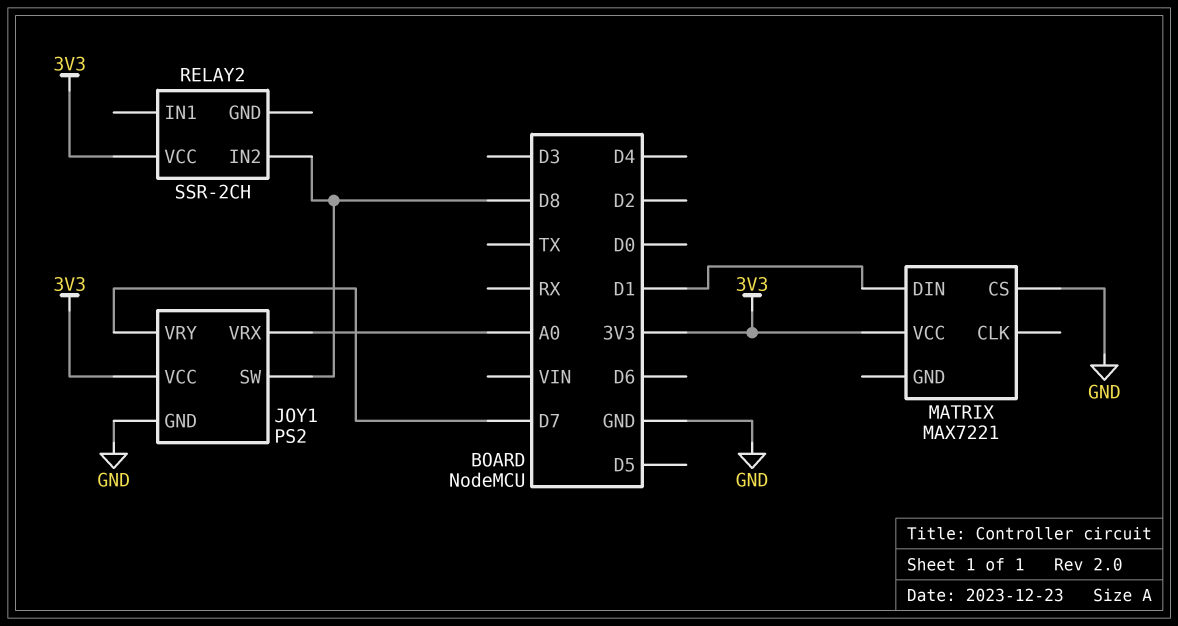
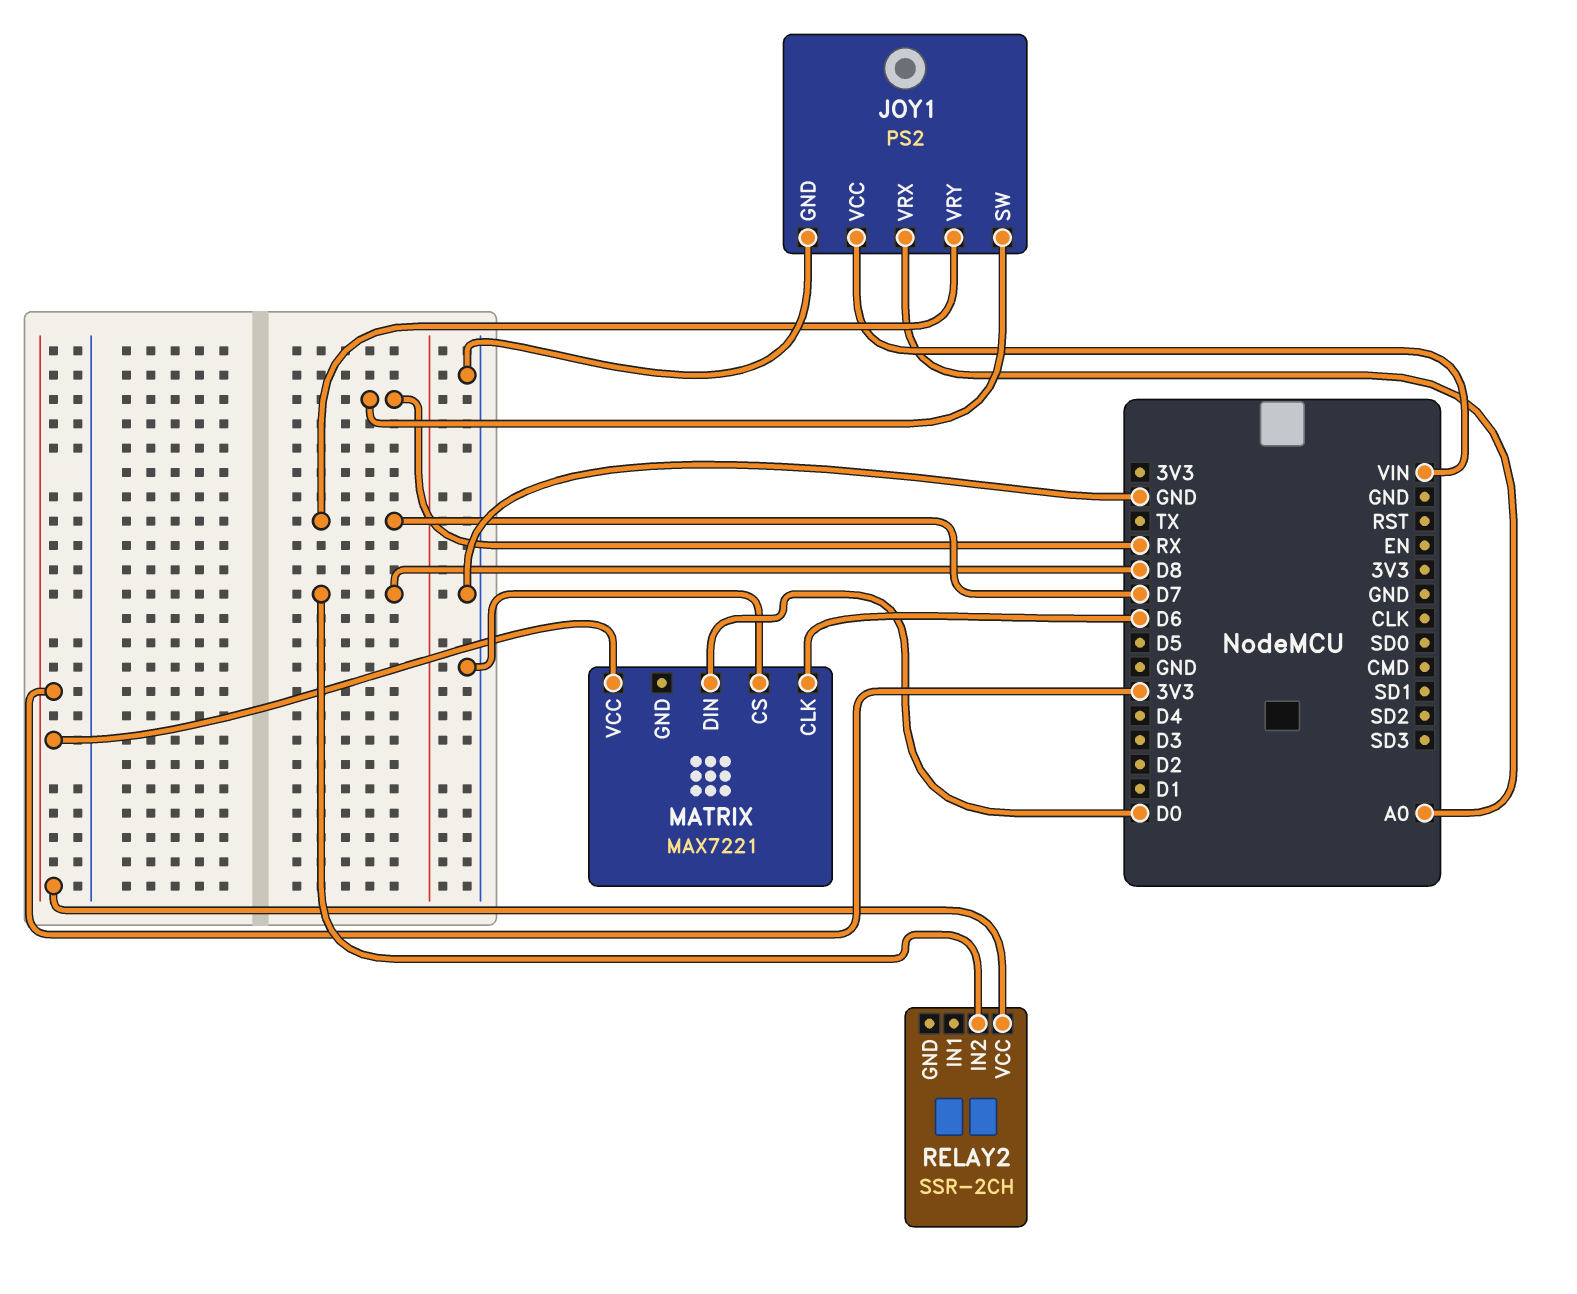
JOY1 pin SW: D8 -> RX
JOY1 pin VCC: 3V3 -> VIN
MATRIX pin CLK: none -> D6
MATRIX pin DIN: D1 -> D0

